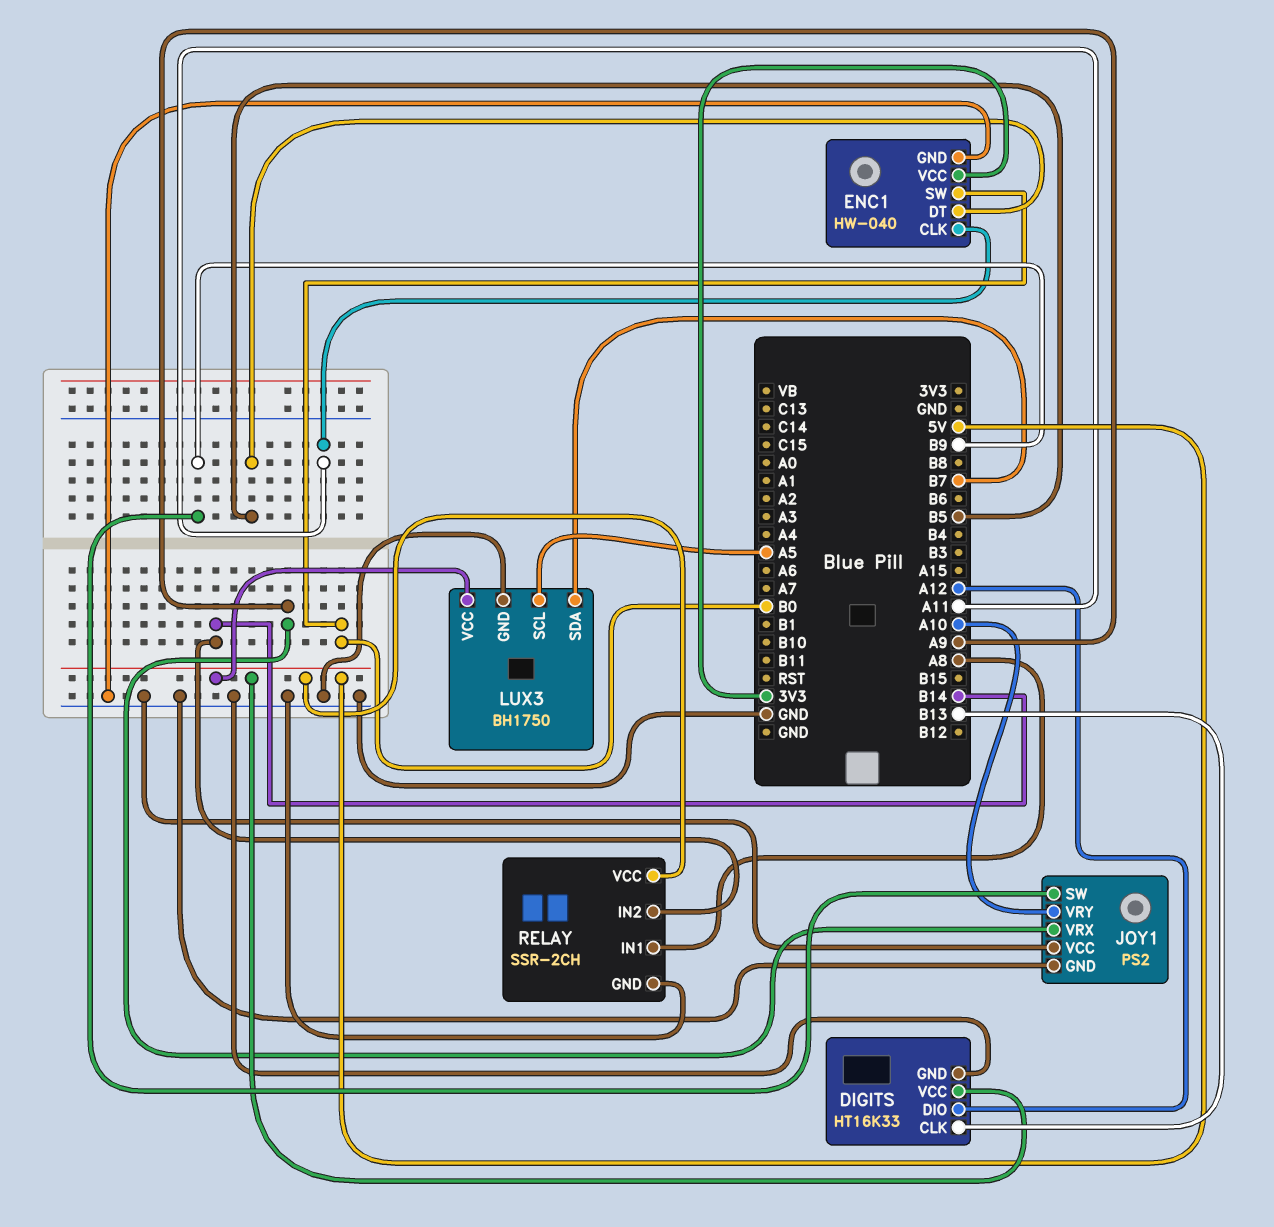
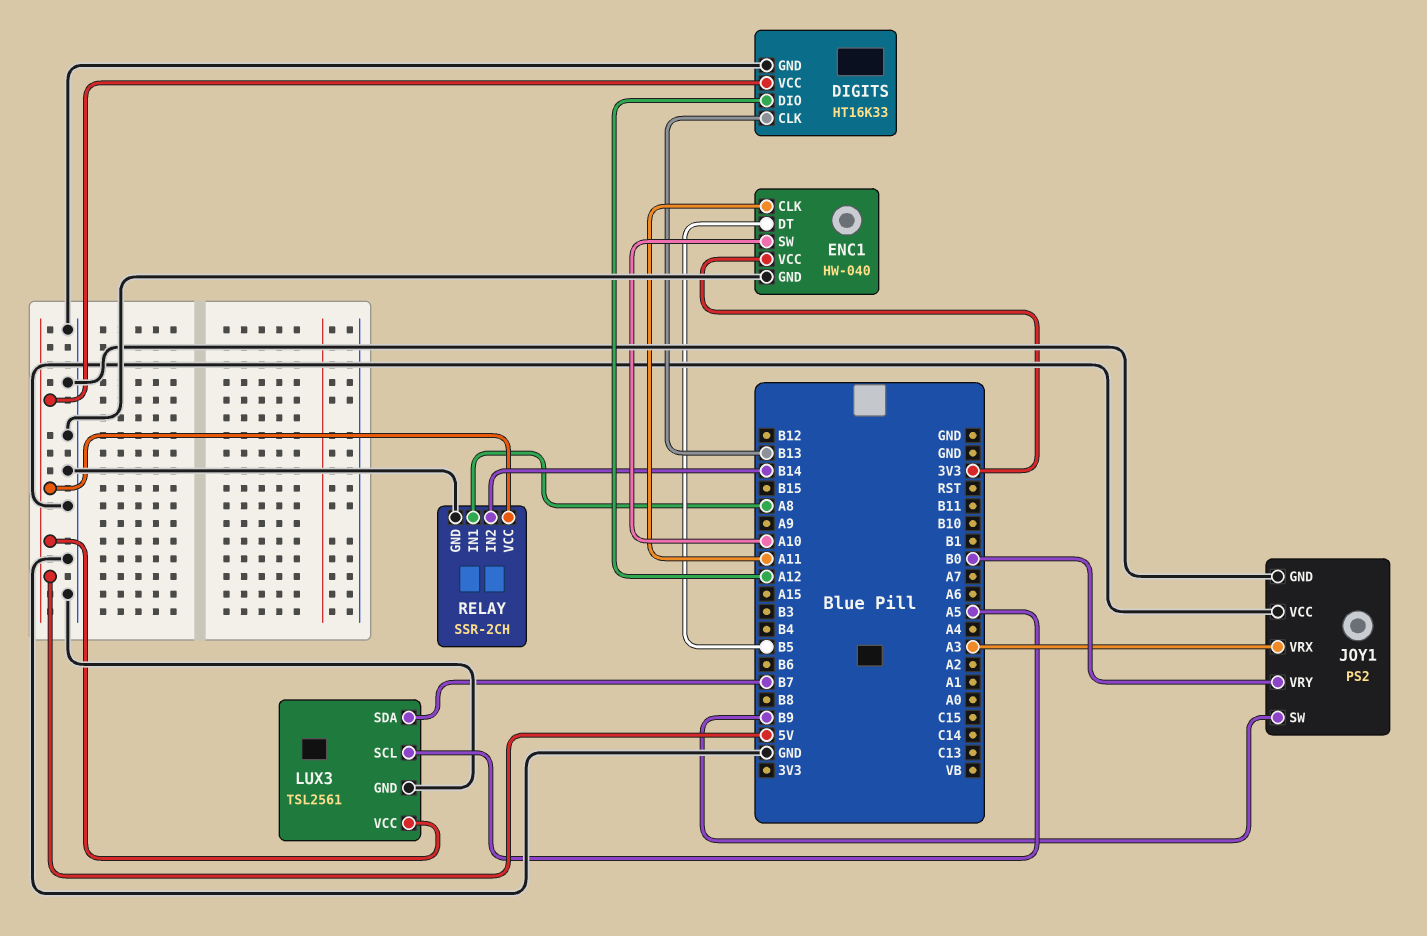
ENC1 pin SW: B0 -> A10
JOY1 pin VRX: A9 -> A3
JOY1 pin VRY: A10 -> B0
LUX3: BH1750 -> TSL2561

